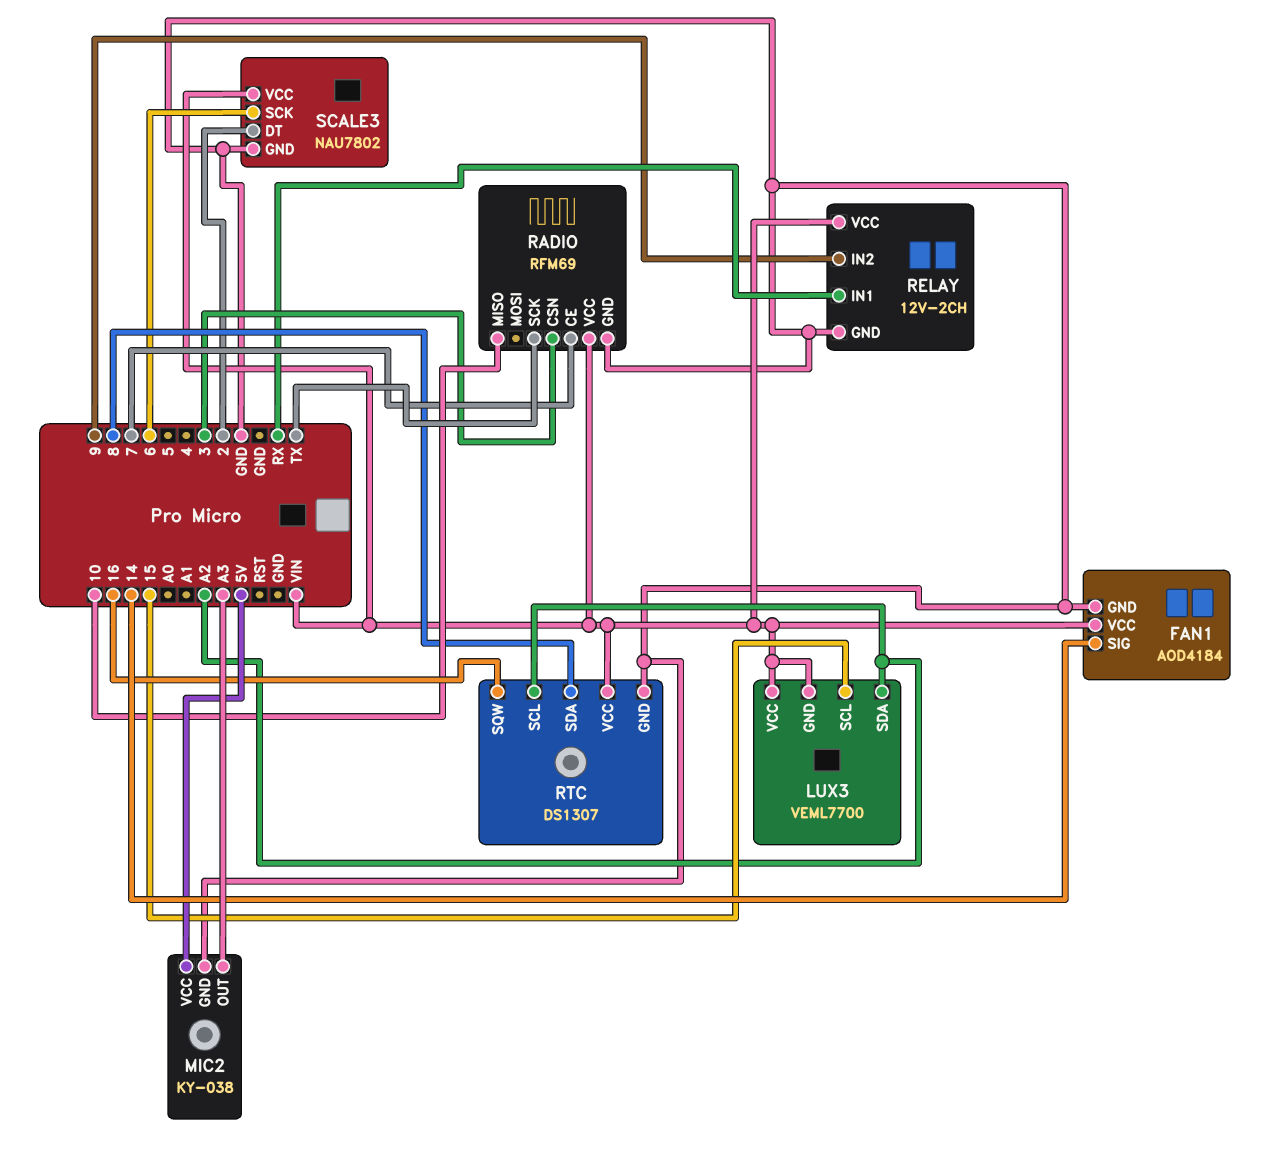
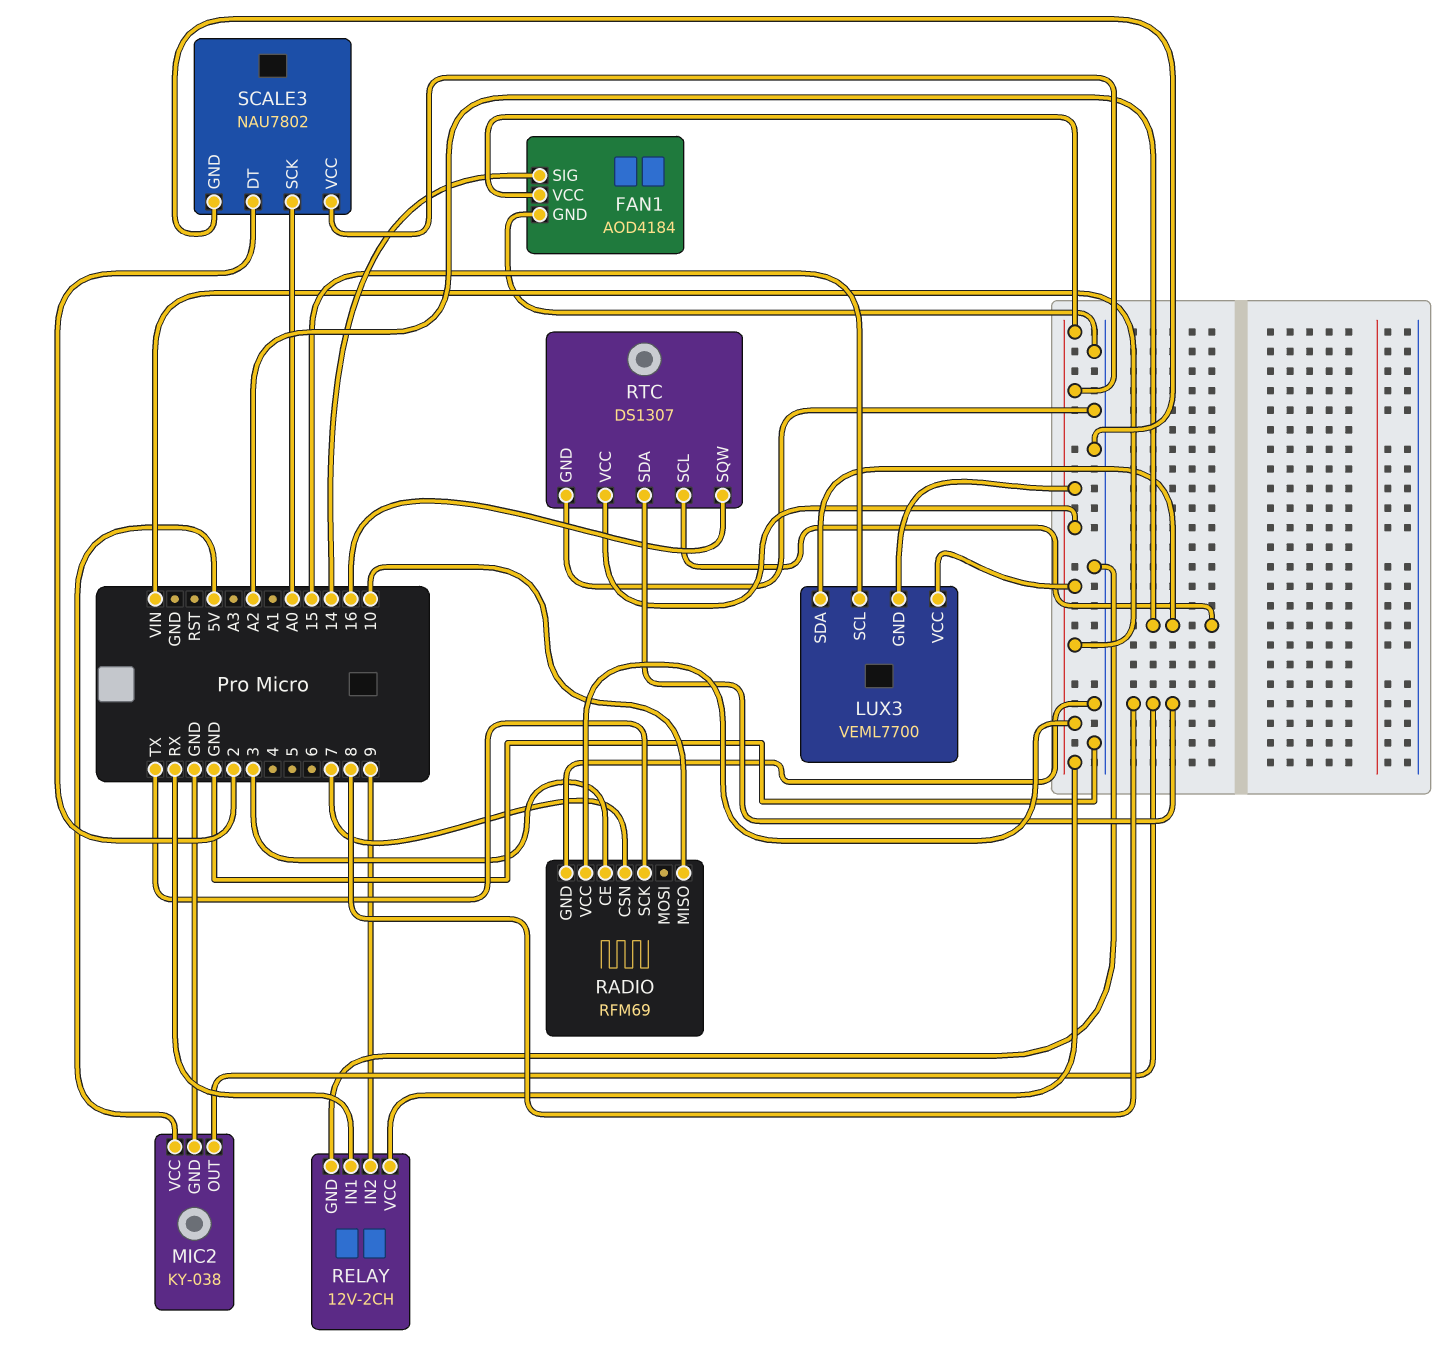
MIC2 pin OUT: A3 -> 8
RADIO pin CE: 7 -> 3
RADIO pin CSN: 3 -> 7
SCALE3 pin SCK: 6 -> A0

